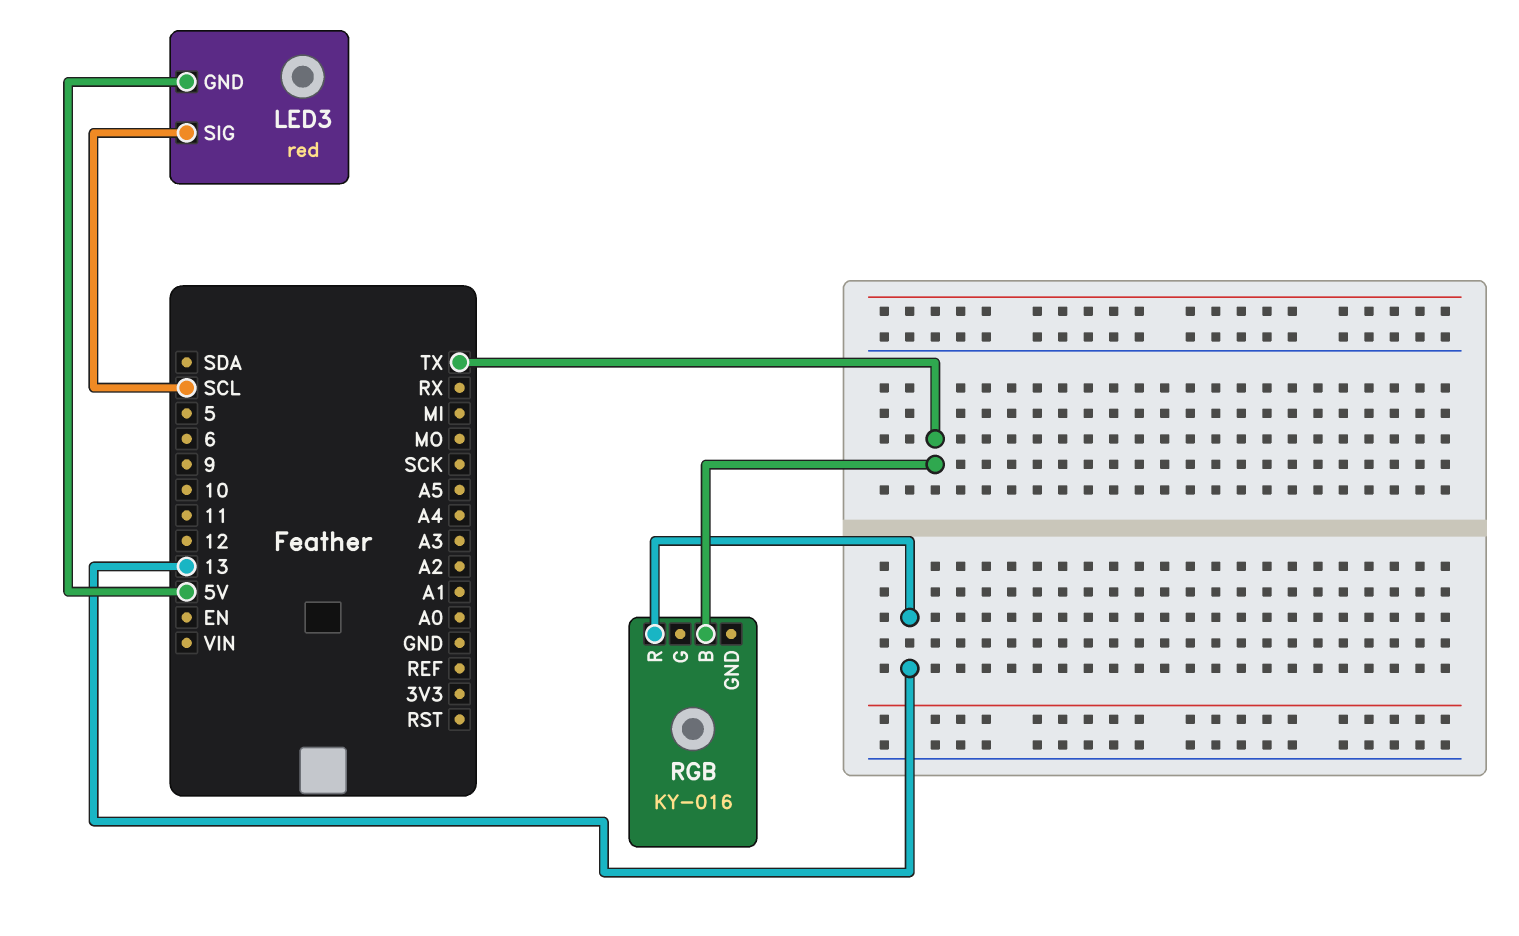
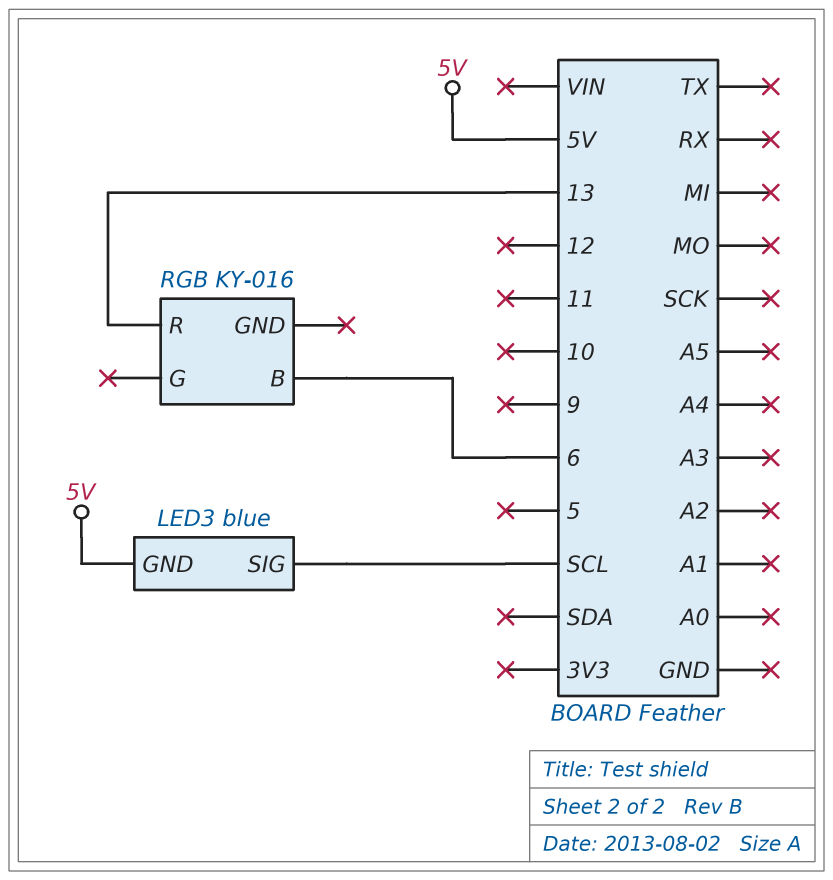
LED3: red -> blue
RGB pin B: TX -> 6

